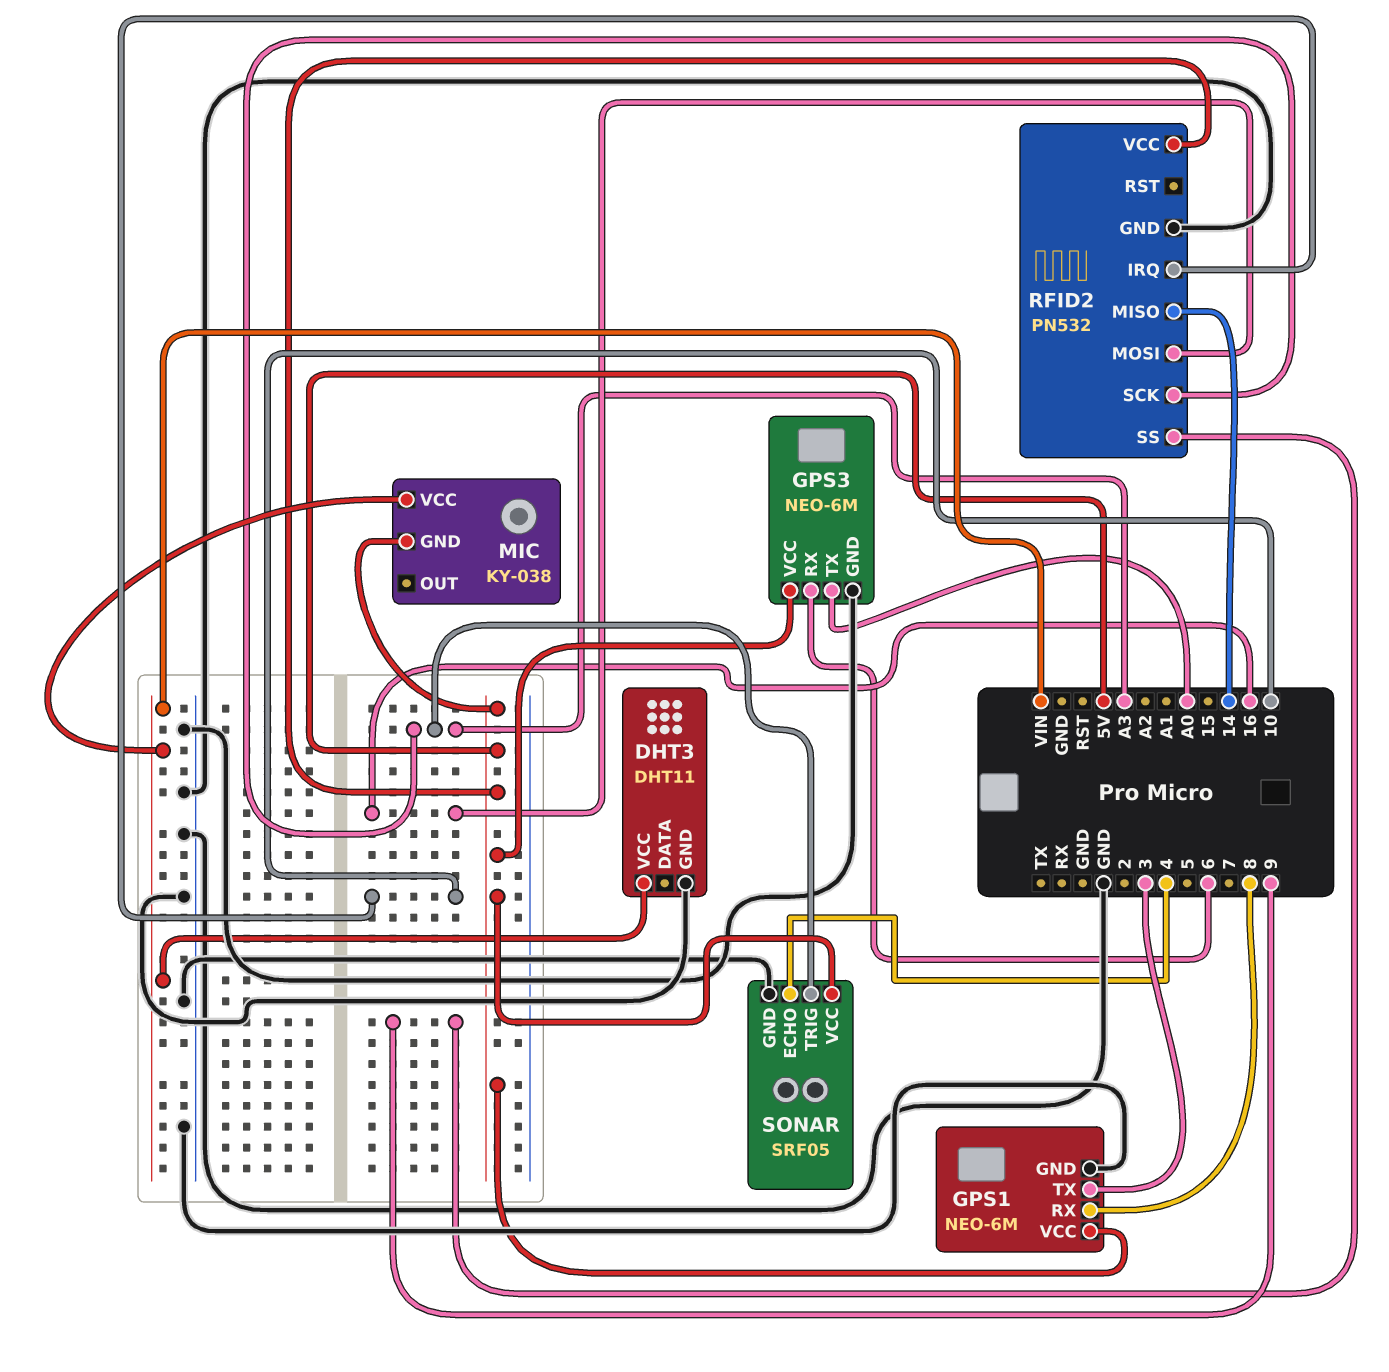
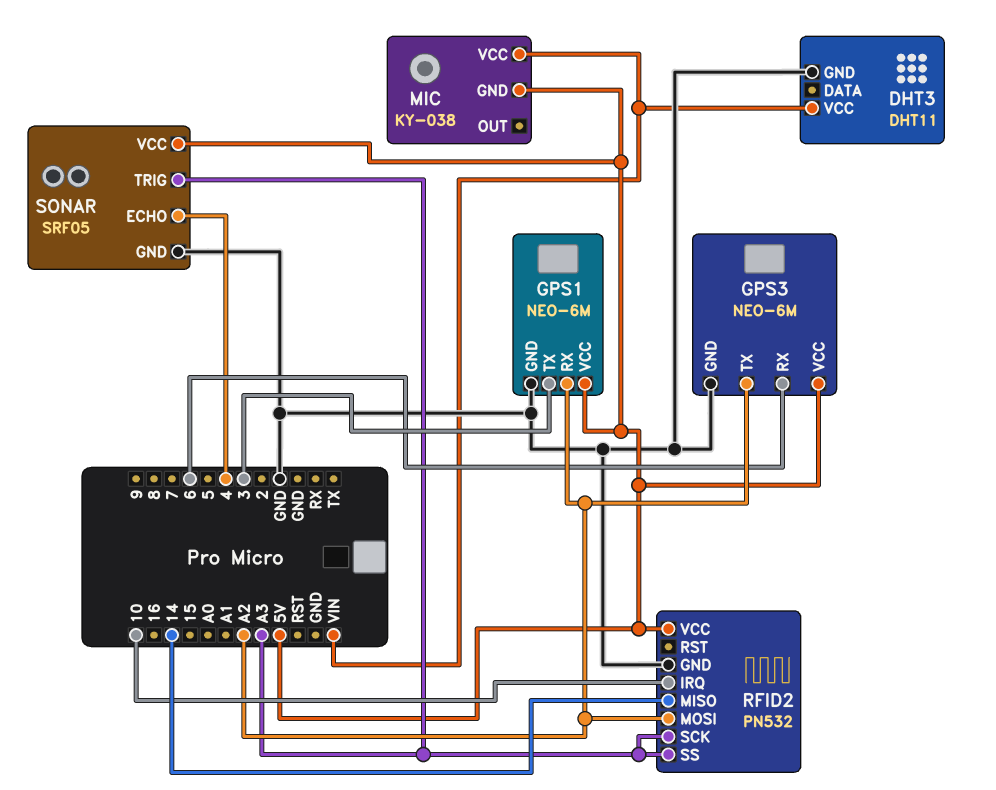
GPS1 pin RX: 8 -> A2
GPS3 pin TX: A0 -> A2
RFID2 pin MOSI: 16 -> A2
RFID2 pin SS: 9 -> A3

